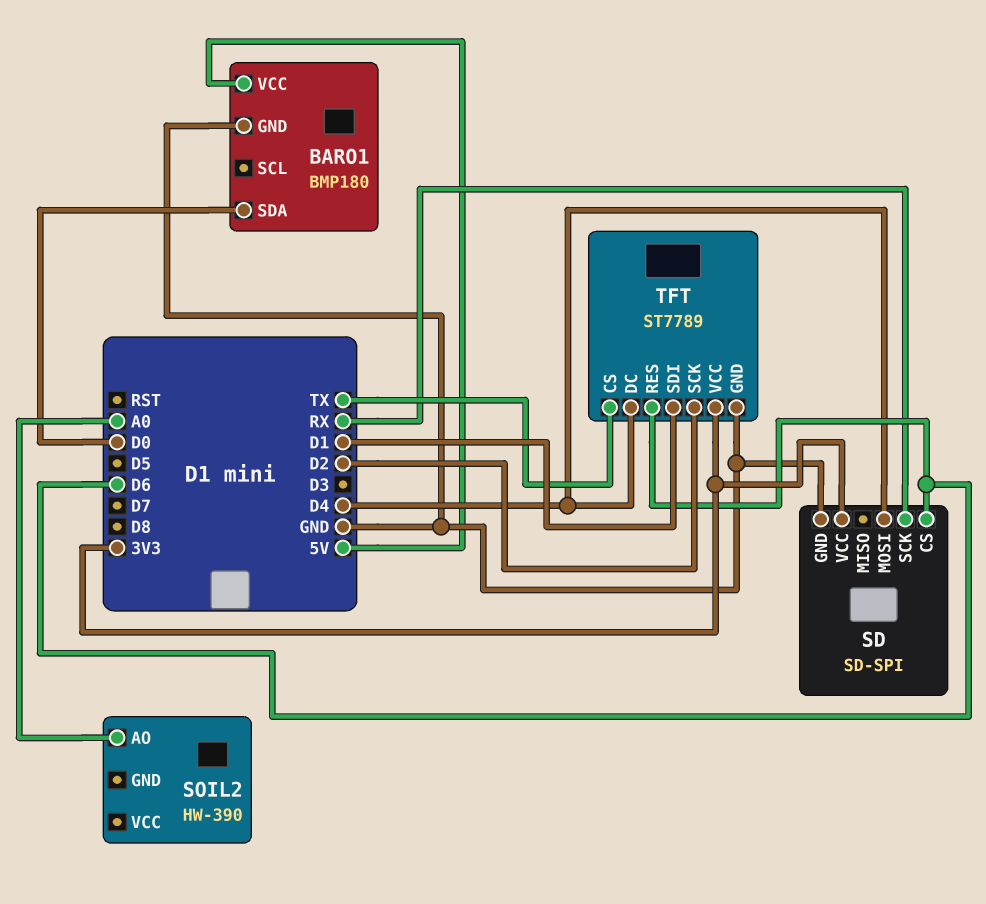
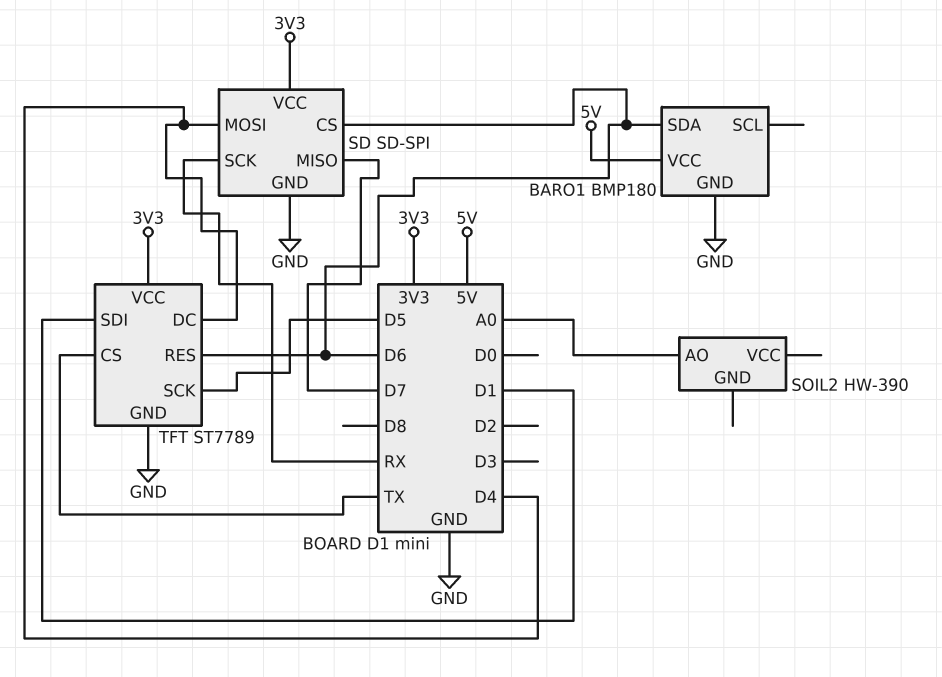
BARO1 pin SDA: D0 -> D6
SD pin MISO: none -> D7
TFT pin SCK: D2 -> D5

